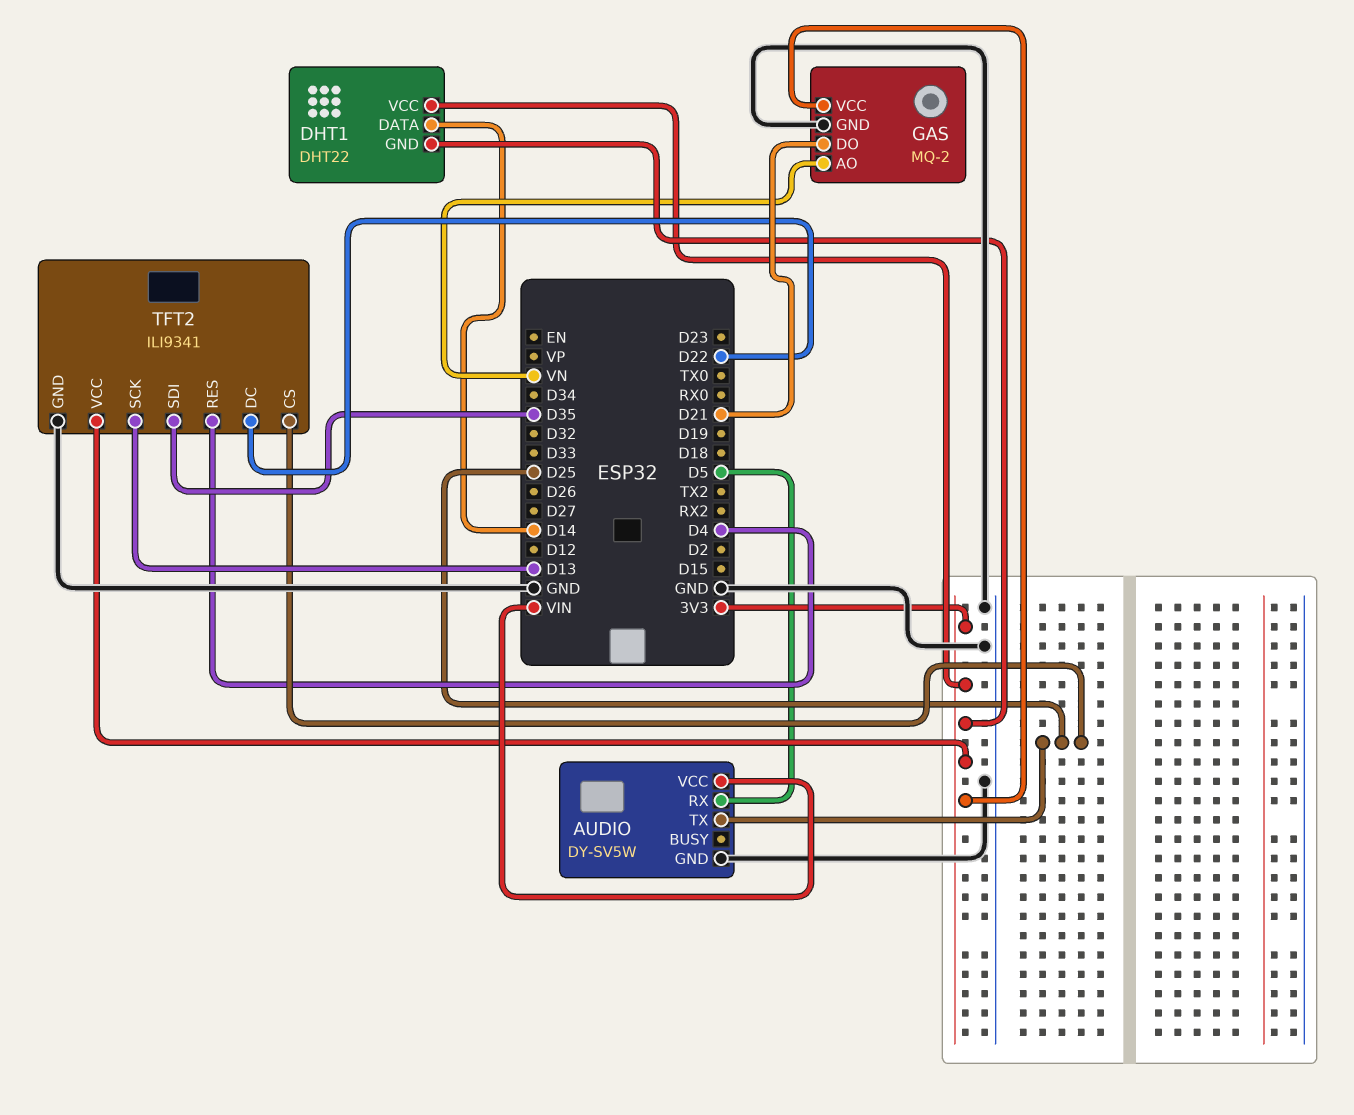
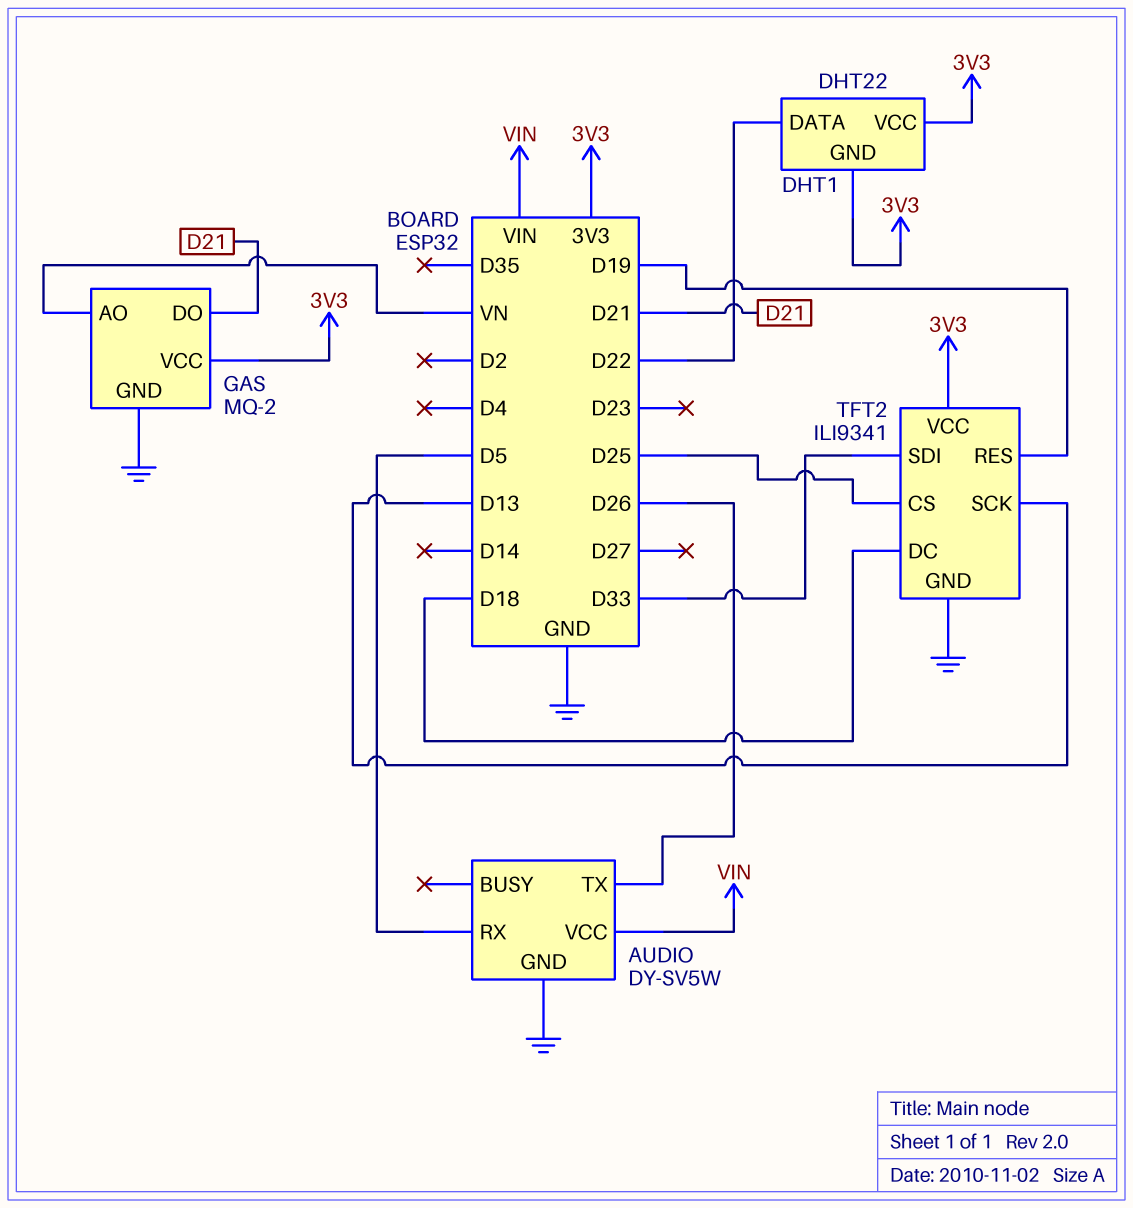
AUDIO pin TX: D25 -> D26
DHT1 pin DATA: D14 -> D22
TFT2 pin DC: D22 -> D18
TFT2 pin RES: D4 -> D19
TFT2 pin SDI: D35 -> D33

